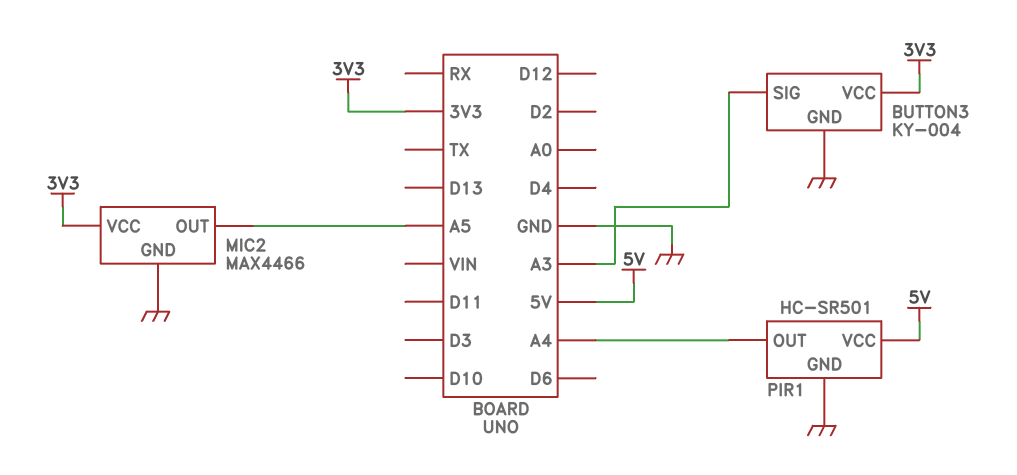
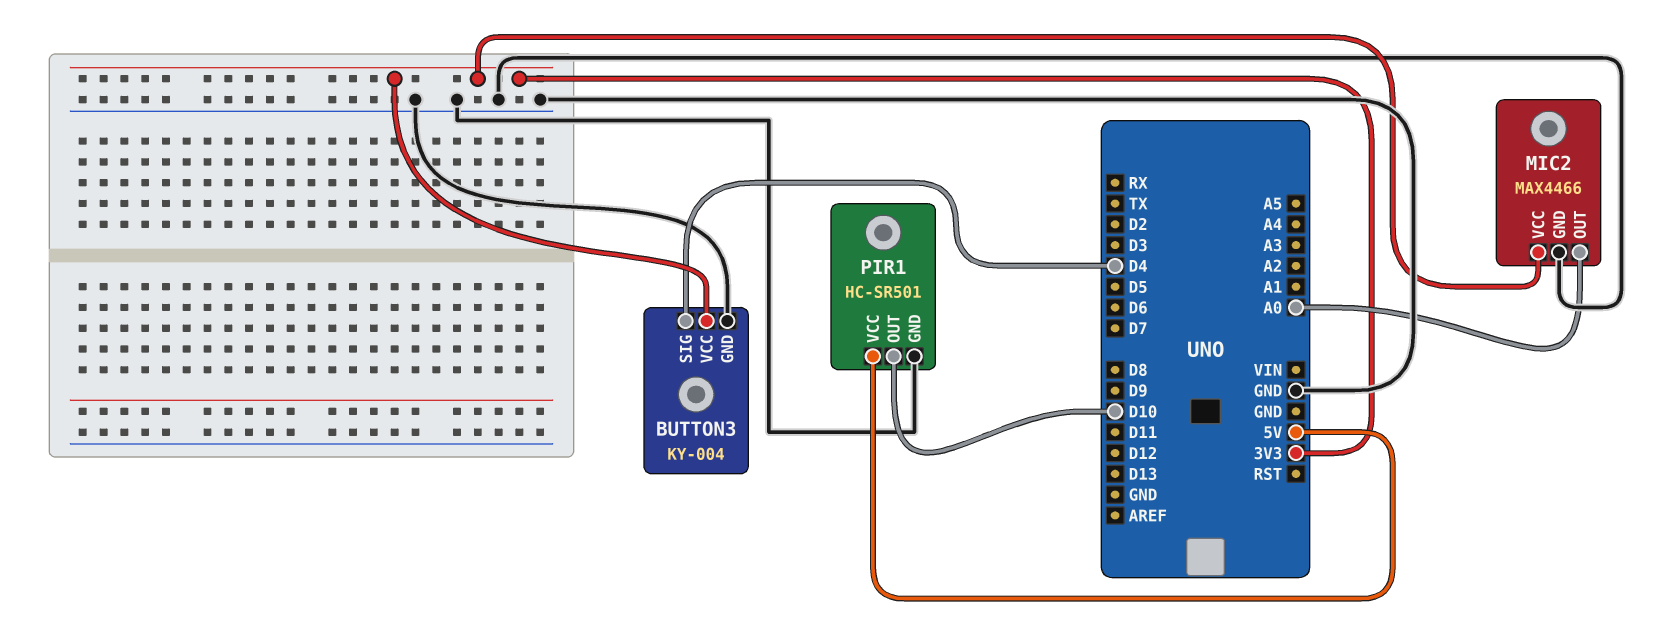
BUTTON3 pin SIG: A3 -> D4
MIC2 pin OUT: A5 -> A0
PIR1 pin OUT: A4 -> D10

